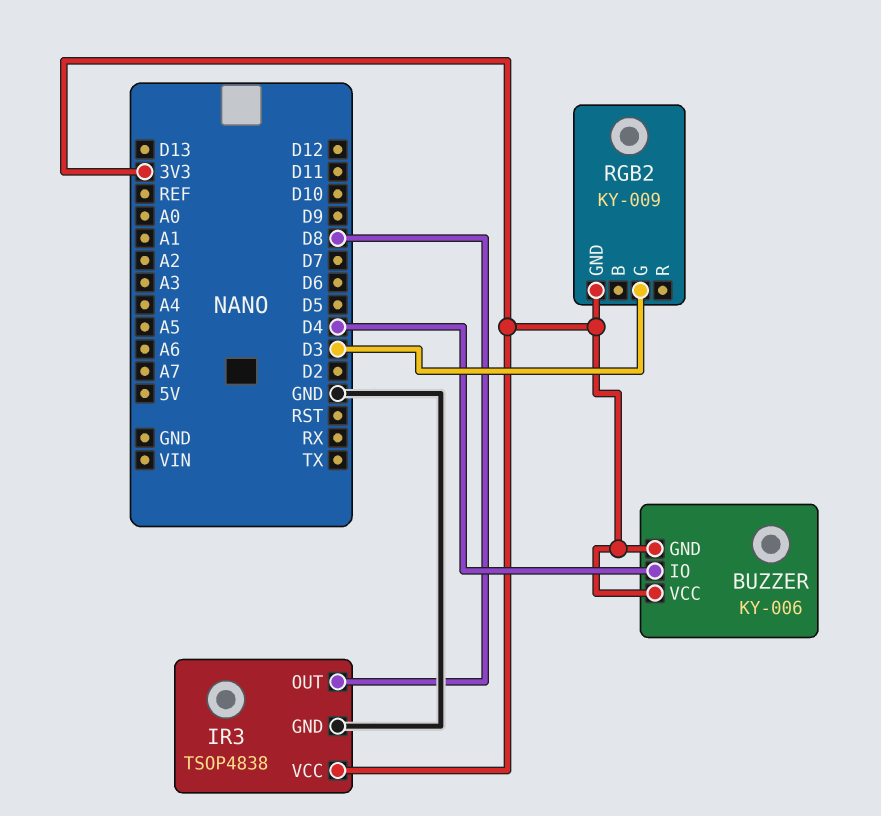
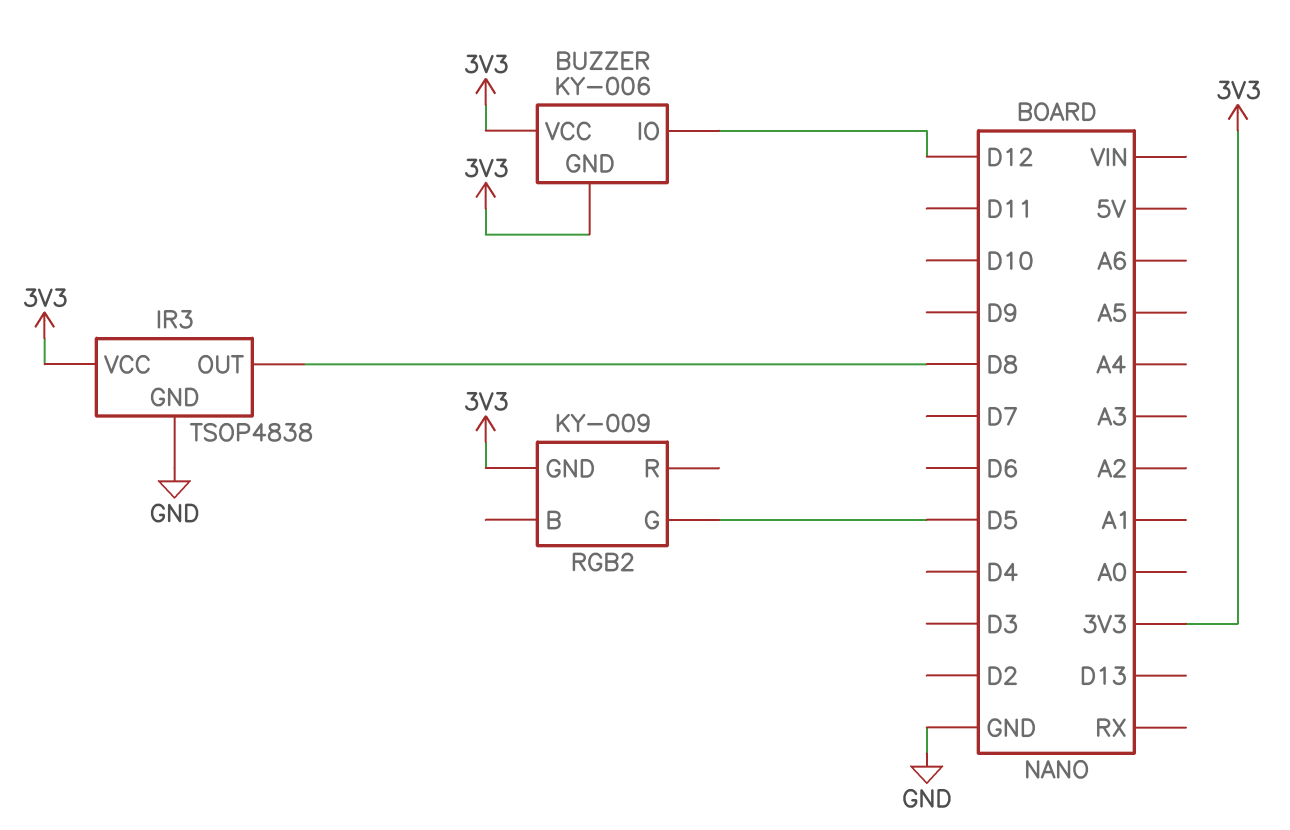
BUZZER pin IO: D4 -> D12
RGB2 pin G: D3 -> D5

